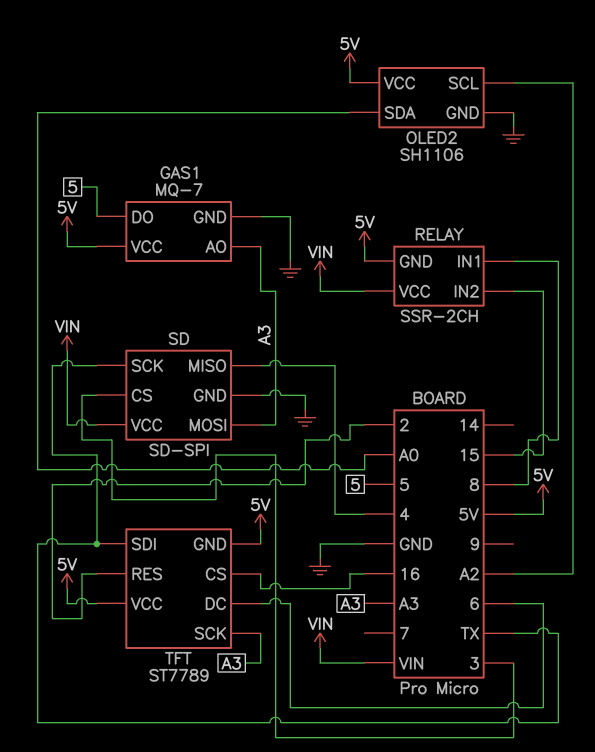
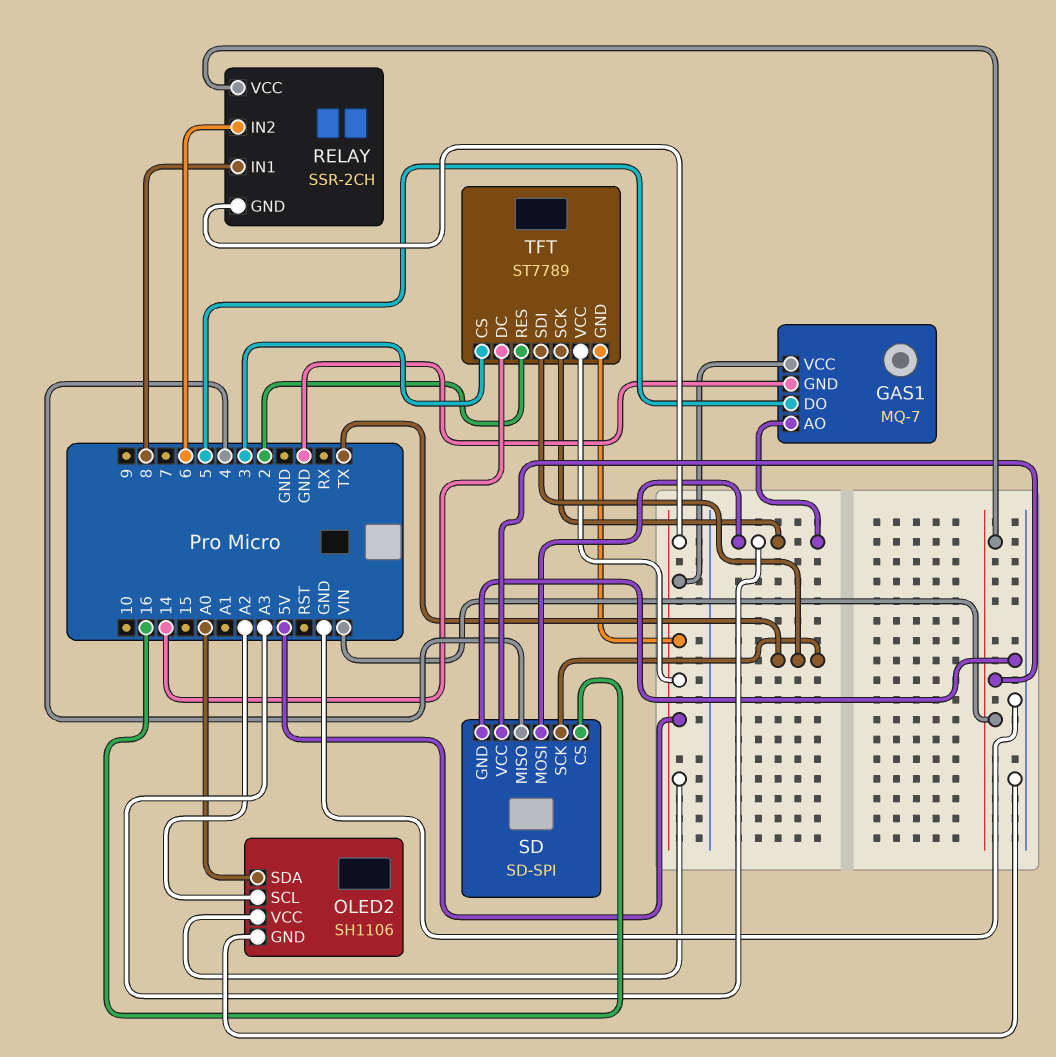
RELAY pin IN2: 15 -> 6
SD pin CS: 3 -> 16
TFT pin CS: 16 -> 3
TFT pin DC: 6 -> 14

